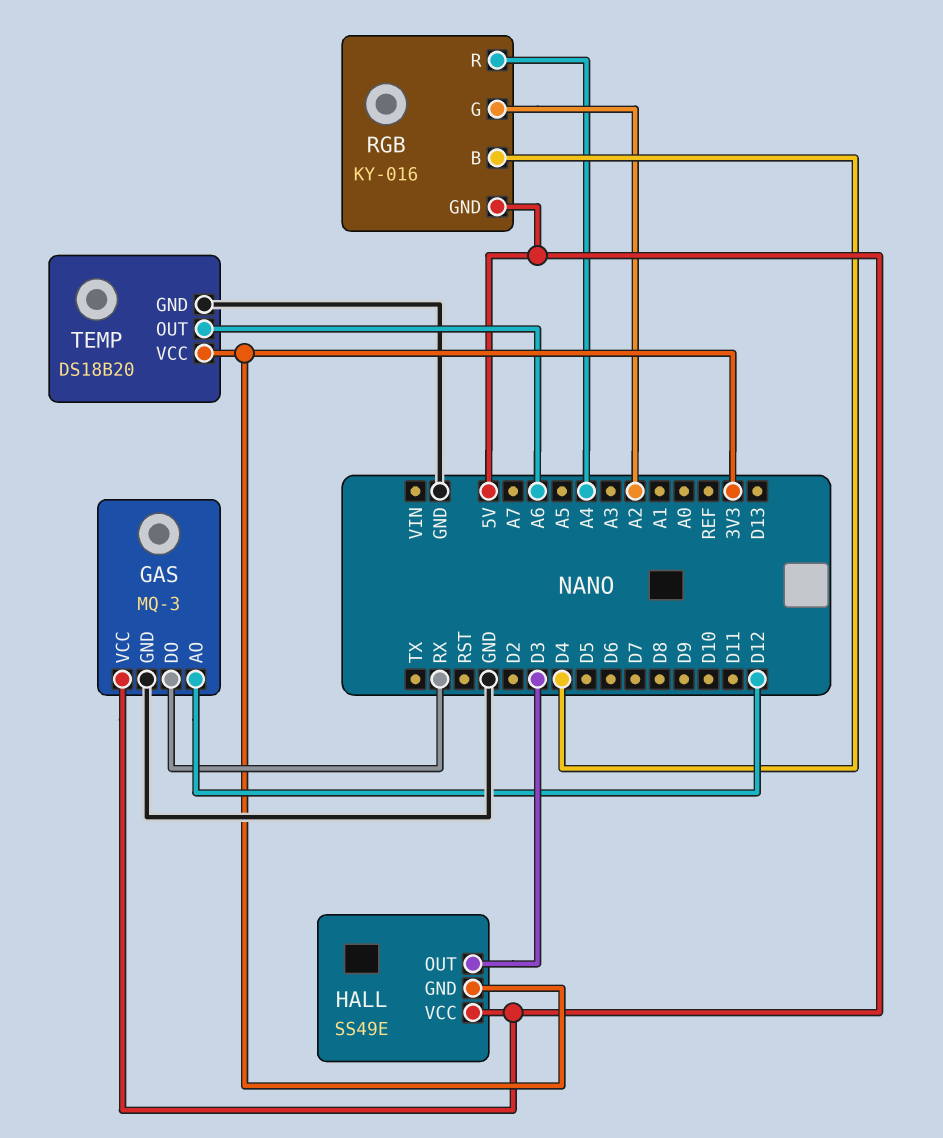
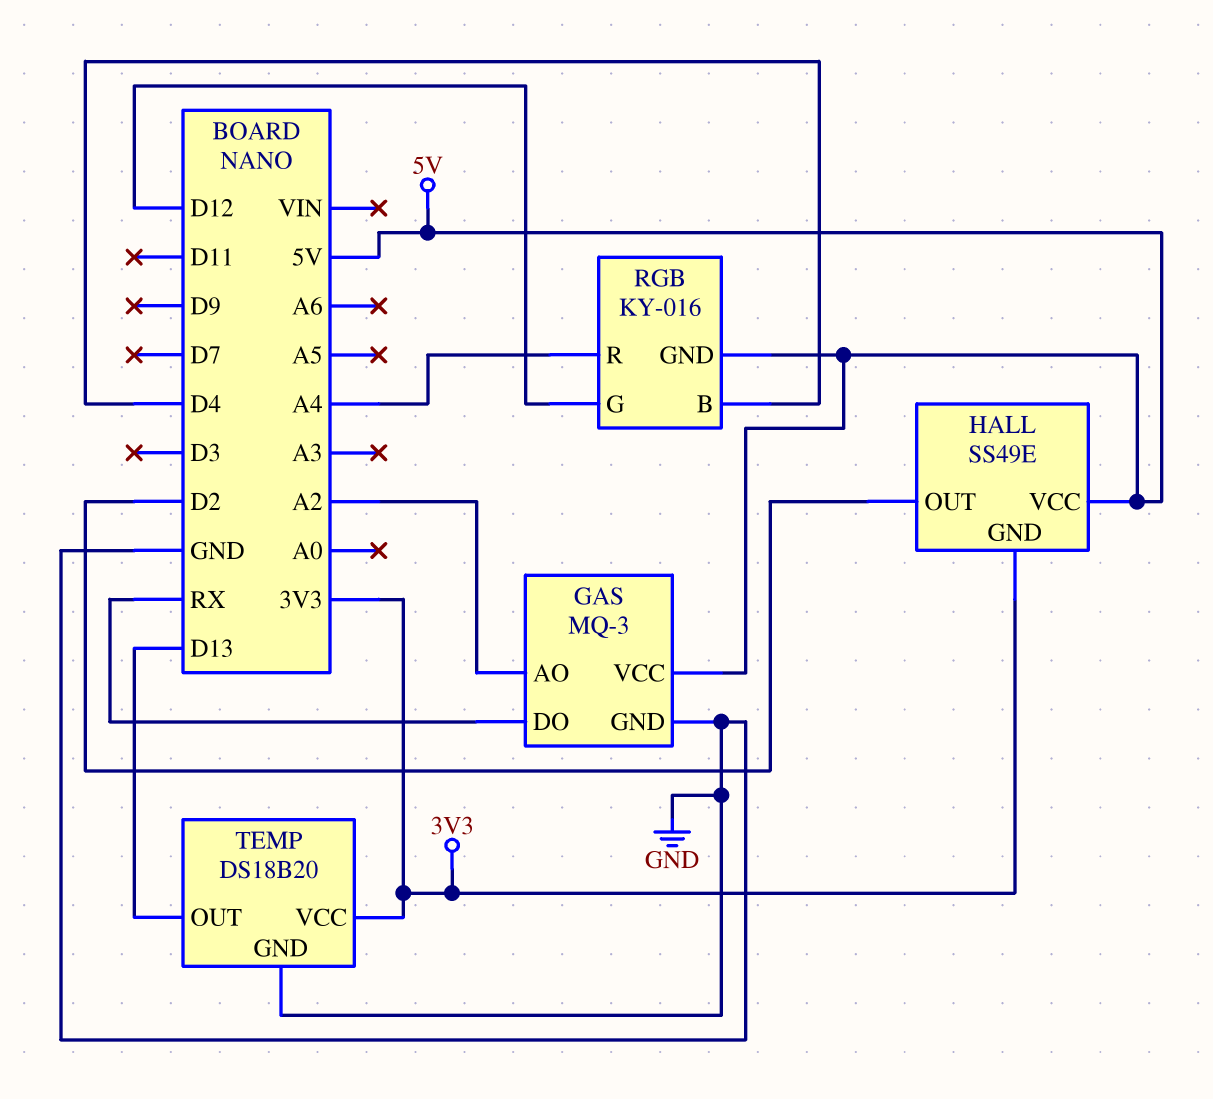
GAS pin AO: D12 -> A2
HALL pin OUT: D3 -> D2
RGB pin G: A2 -> D12
TEMP pin OUT: A6 -> D13

